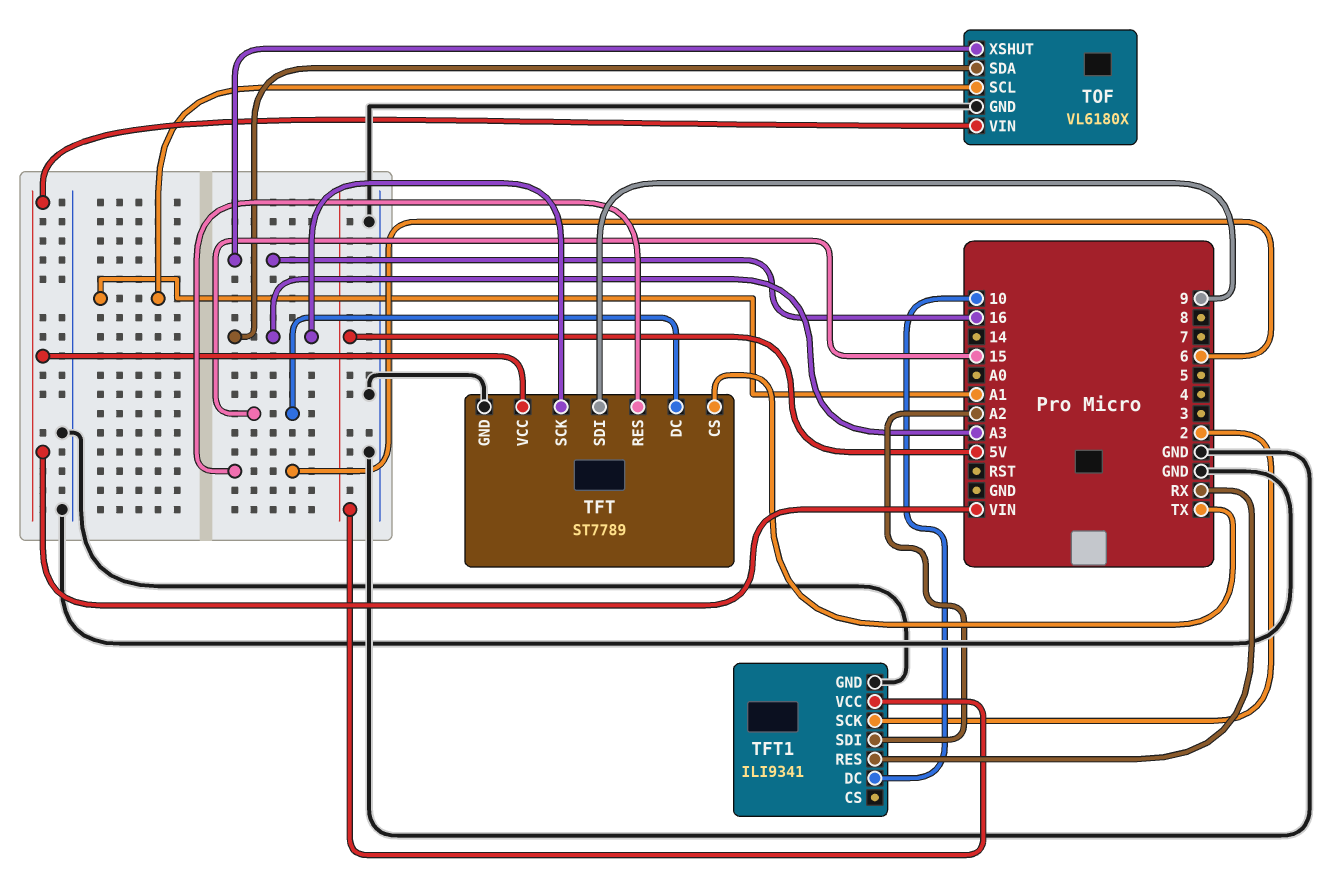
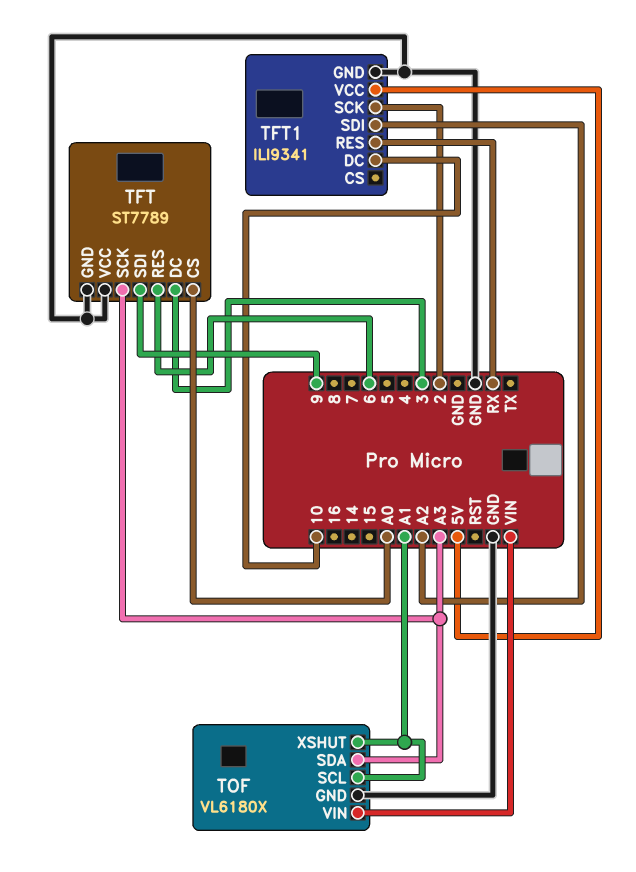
TFT pin CS: TX -> A0
TFT pin DC: 15 -> 3
TFT pin VCC: VIN -> GND
TOF pin XSHUT: 16 -> A1

